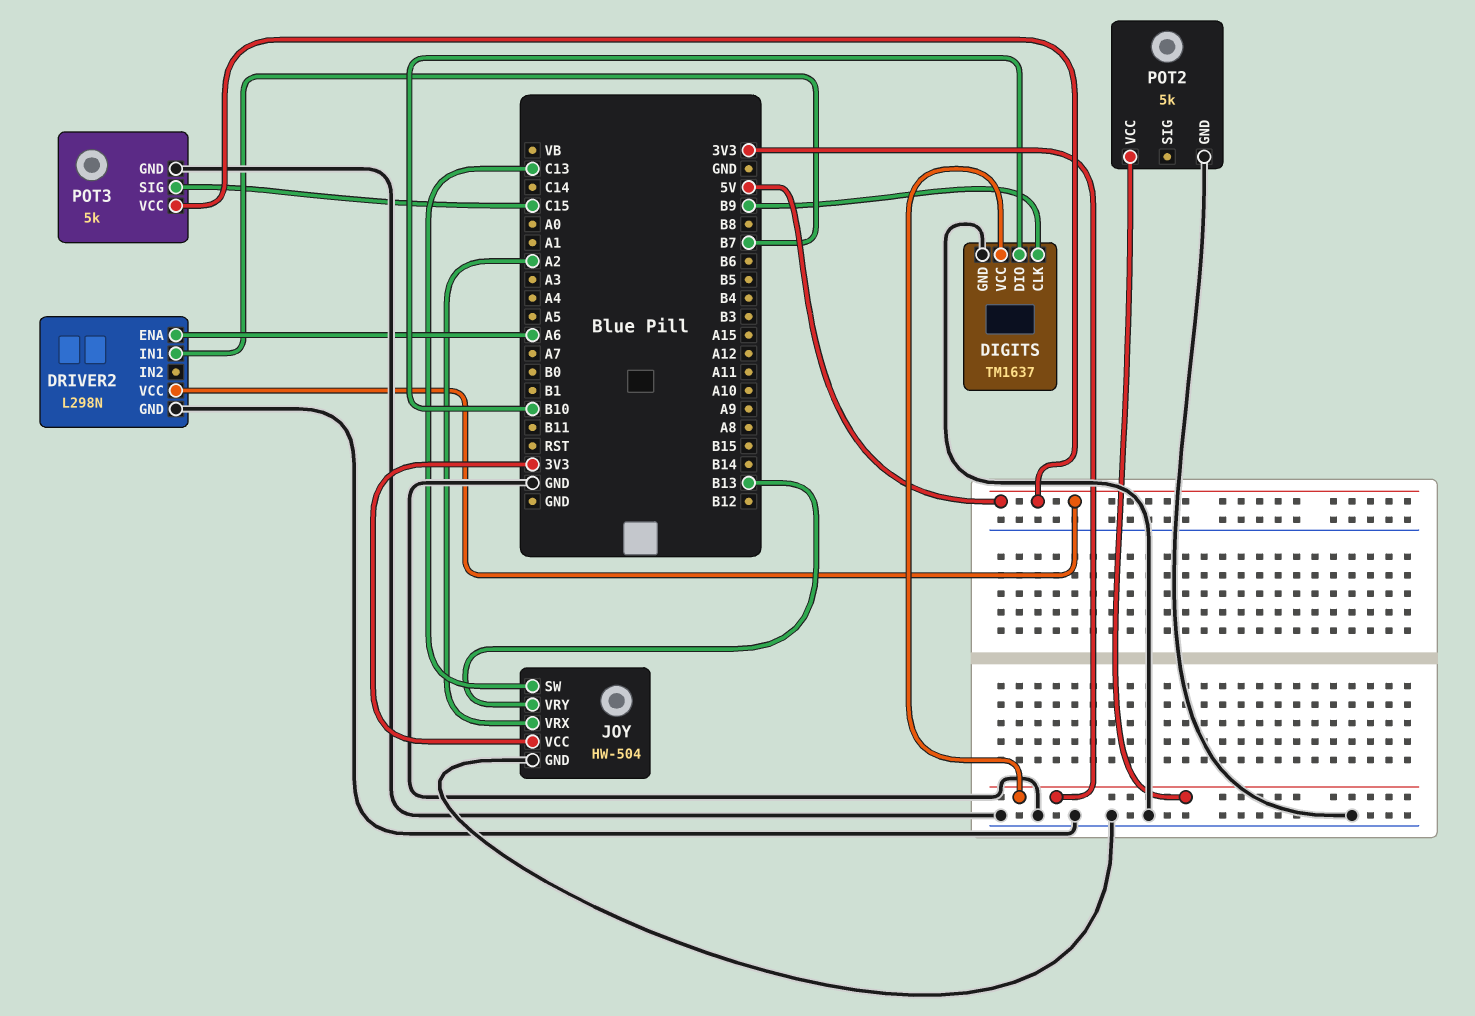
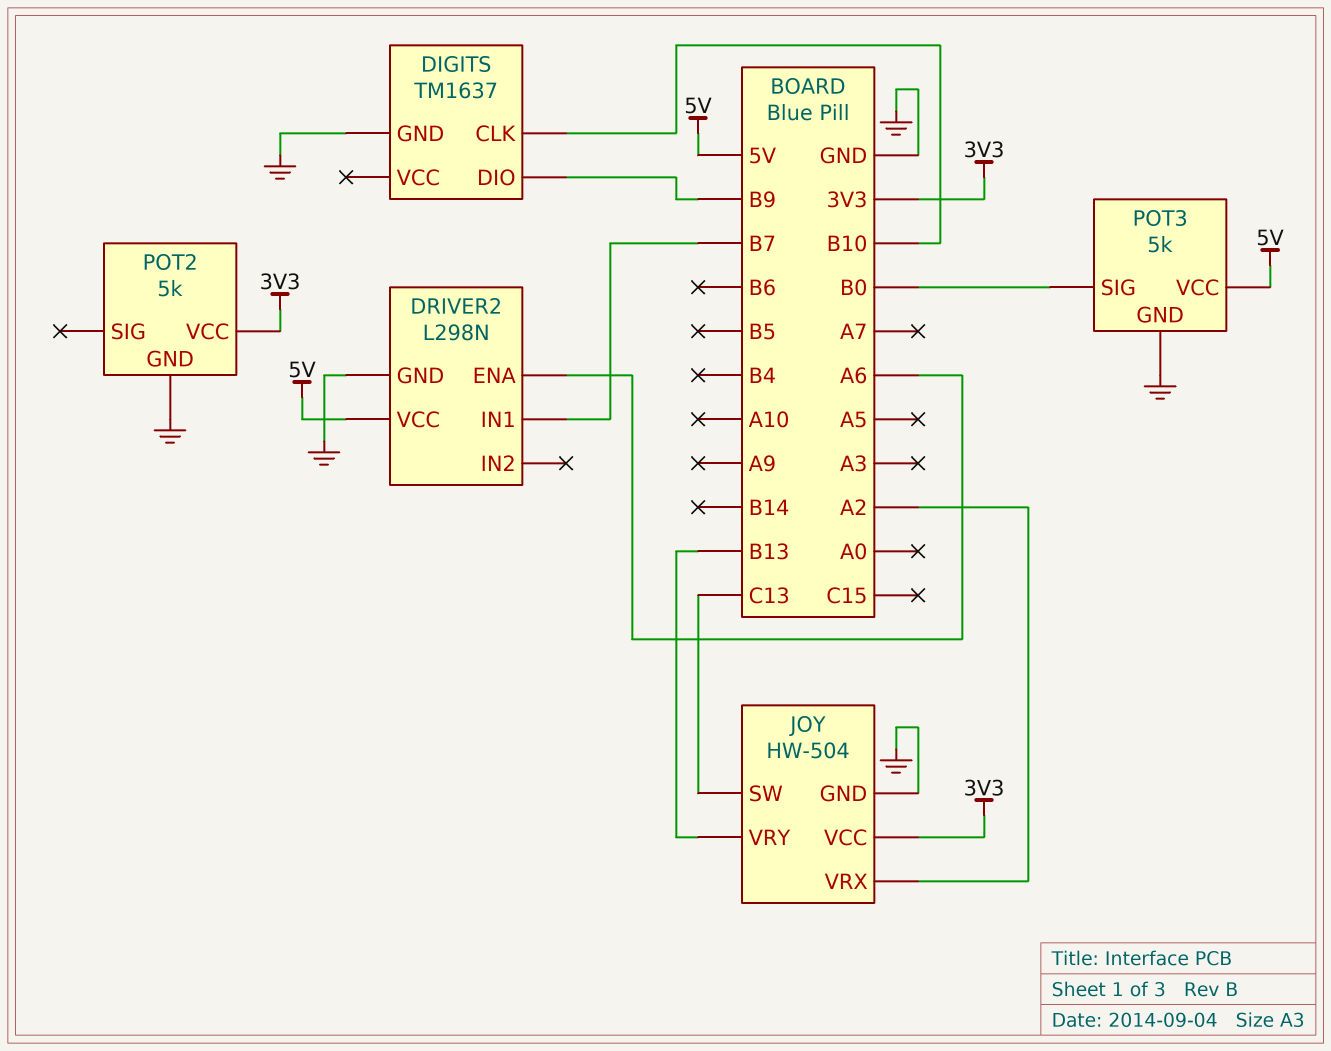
DIGITS pin CLK: B9 -> B10
DIGITS pin DIO: B10 -> B9
DIGITS pin VCC: 3V3 -> none
POT3 pin SIG: C15 -> B0

